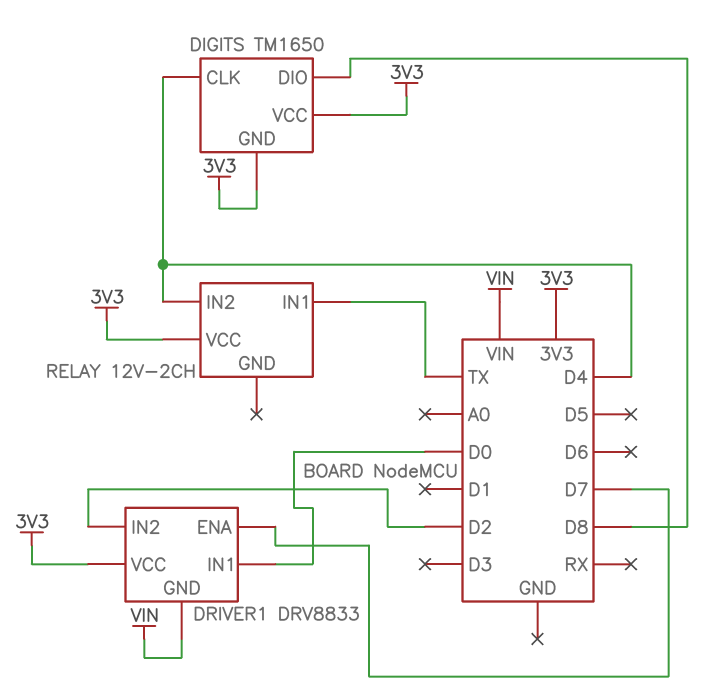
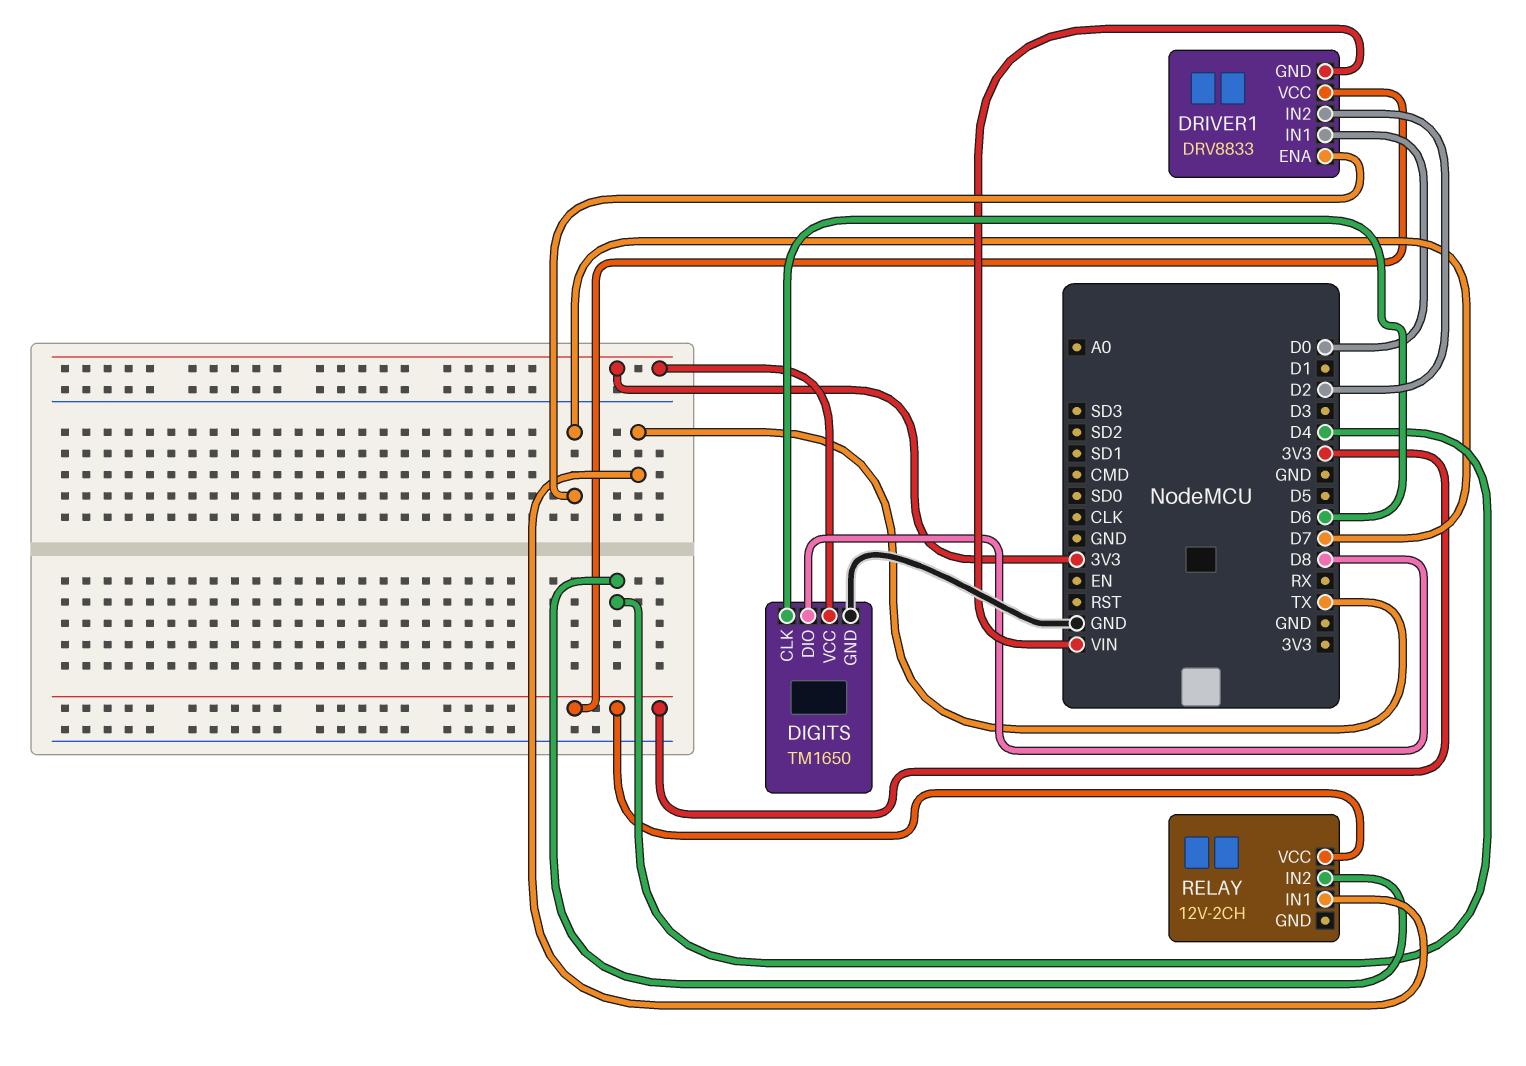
DIGITS pin CLK: D4 -> D6
DIGITS pin GND: 3V3 -> GND

